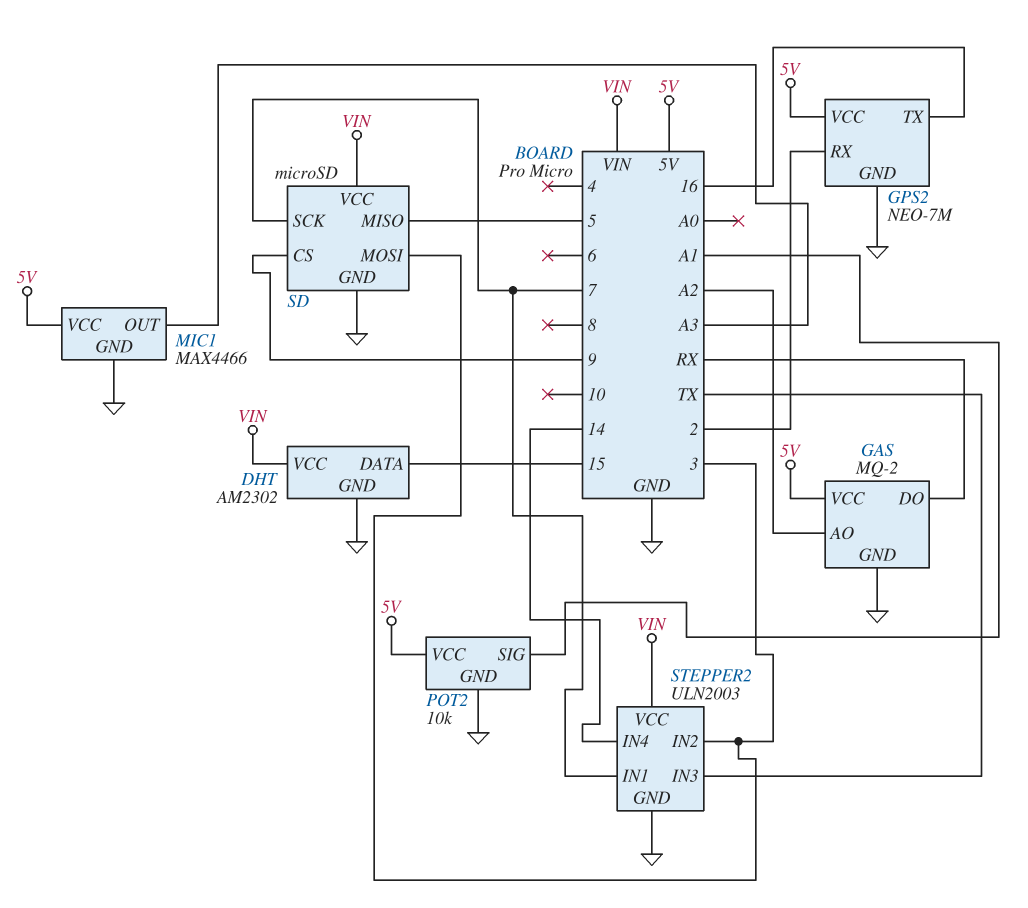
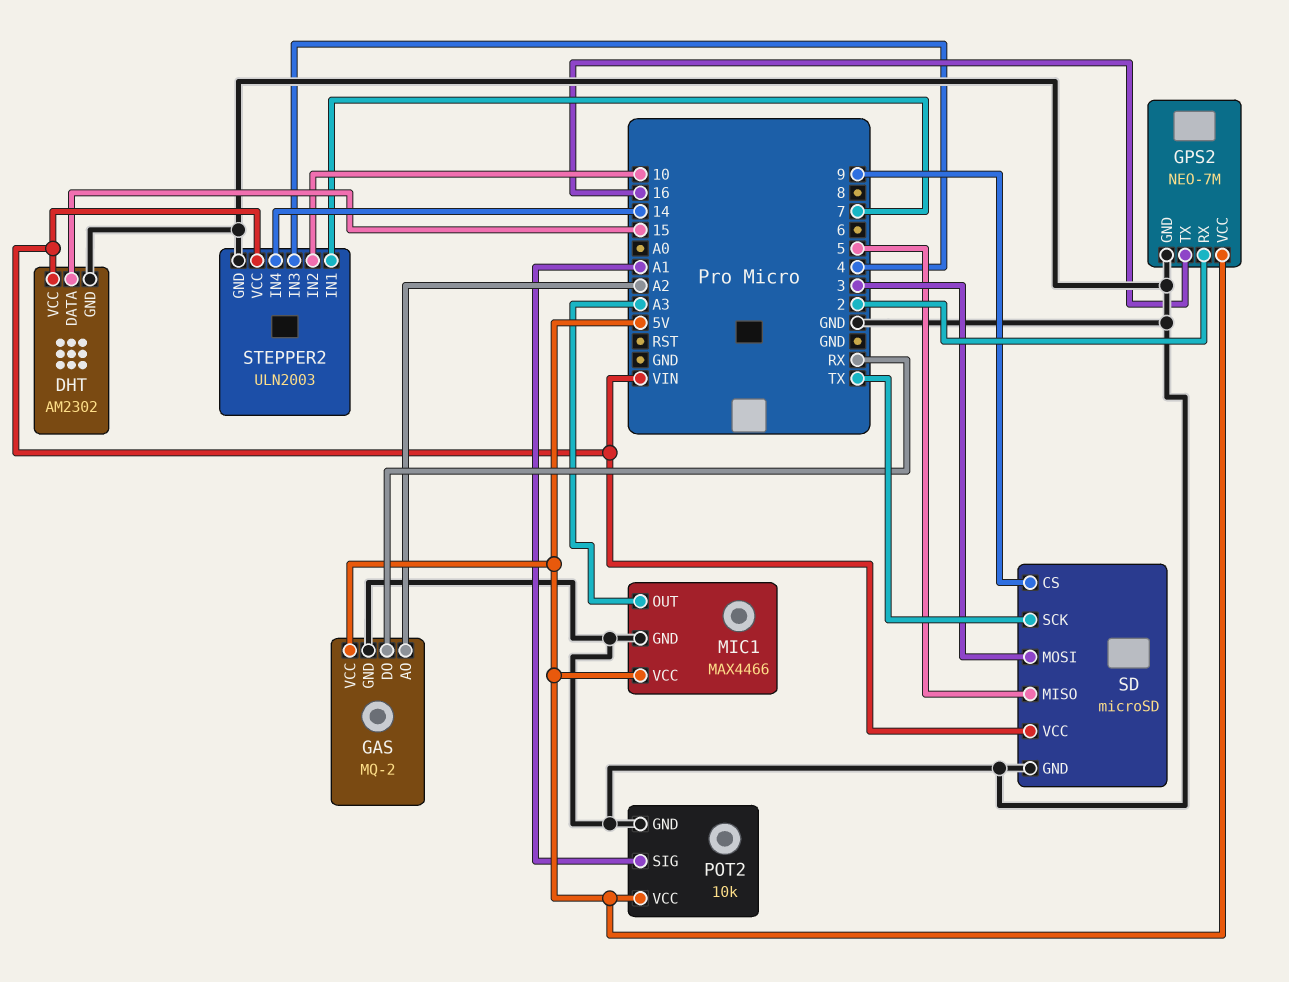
SD pin SCK: 7 -> TX
STEPPER2 pin IN2: 3 -> 10
STEPPER2 pin IN3: TX -> 4

